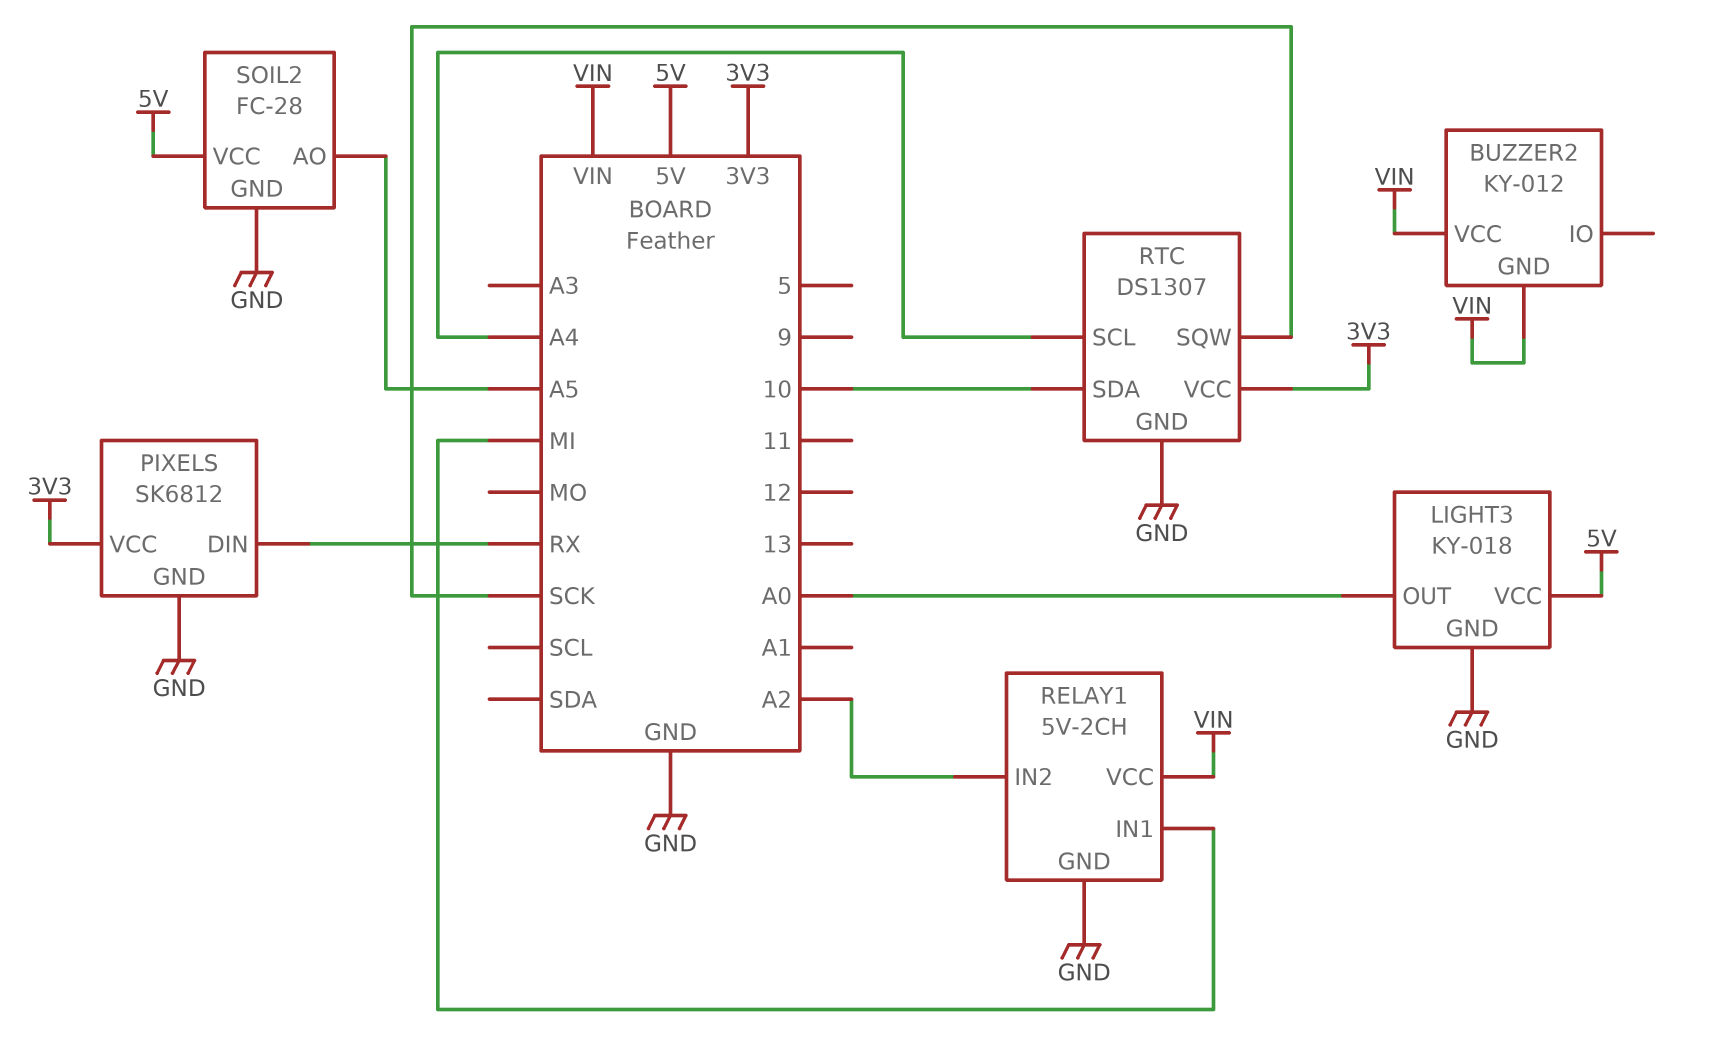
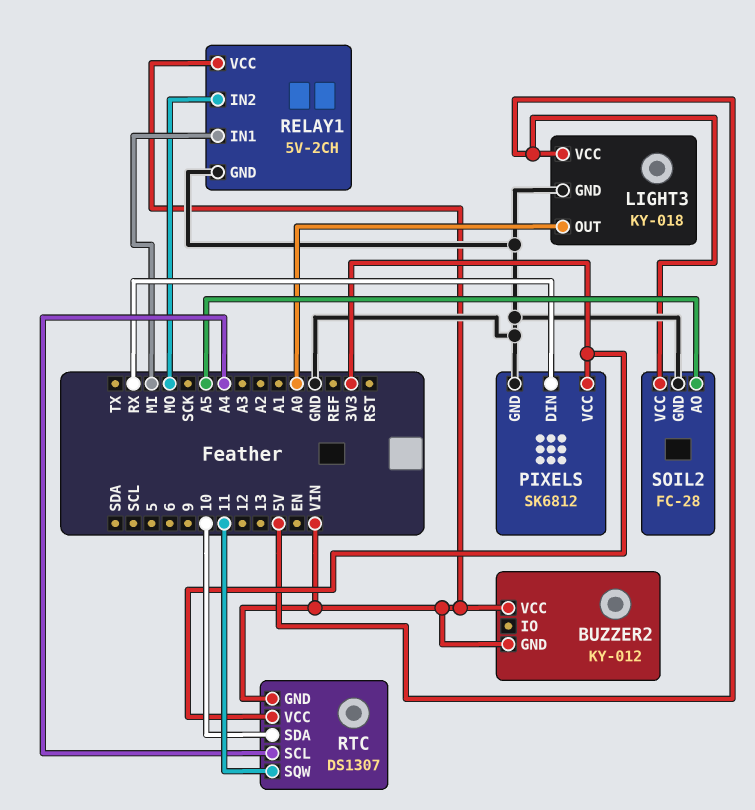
RELAY1 pin IN2: A2 -> MO
RTC pin GND: GND -> VIN
RTC pin SQW: SCK -> 11

